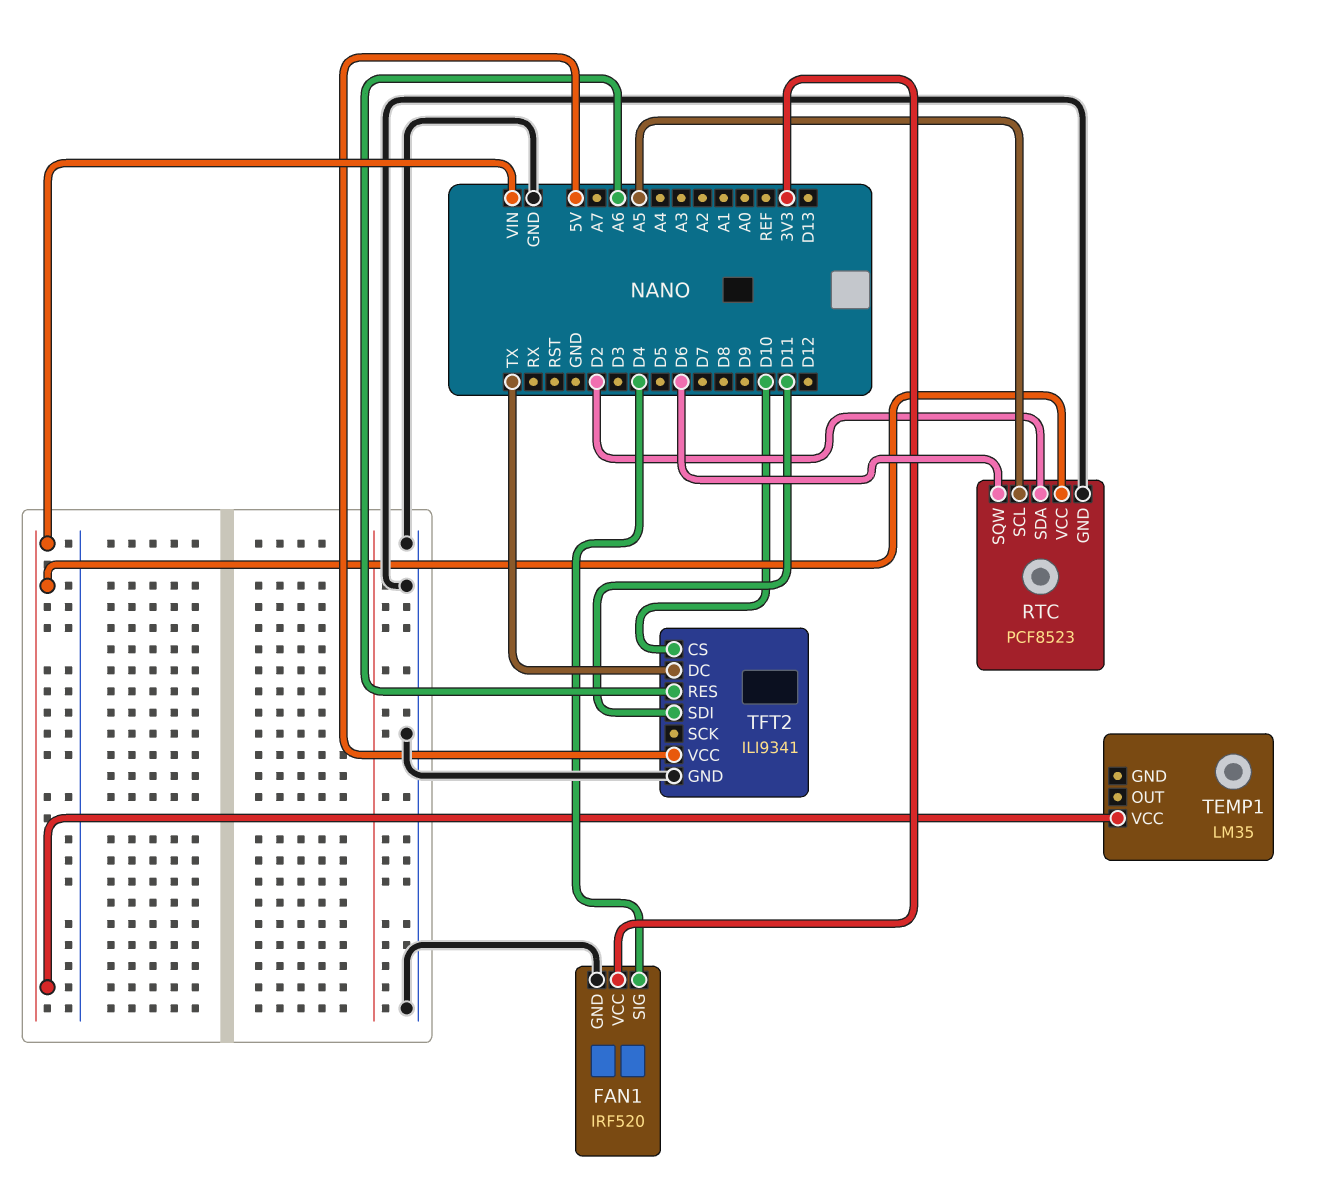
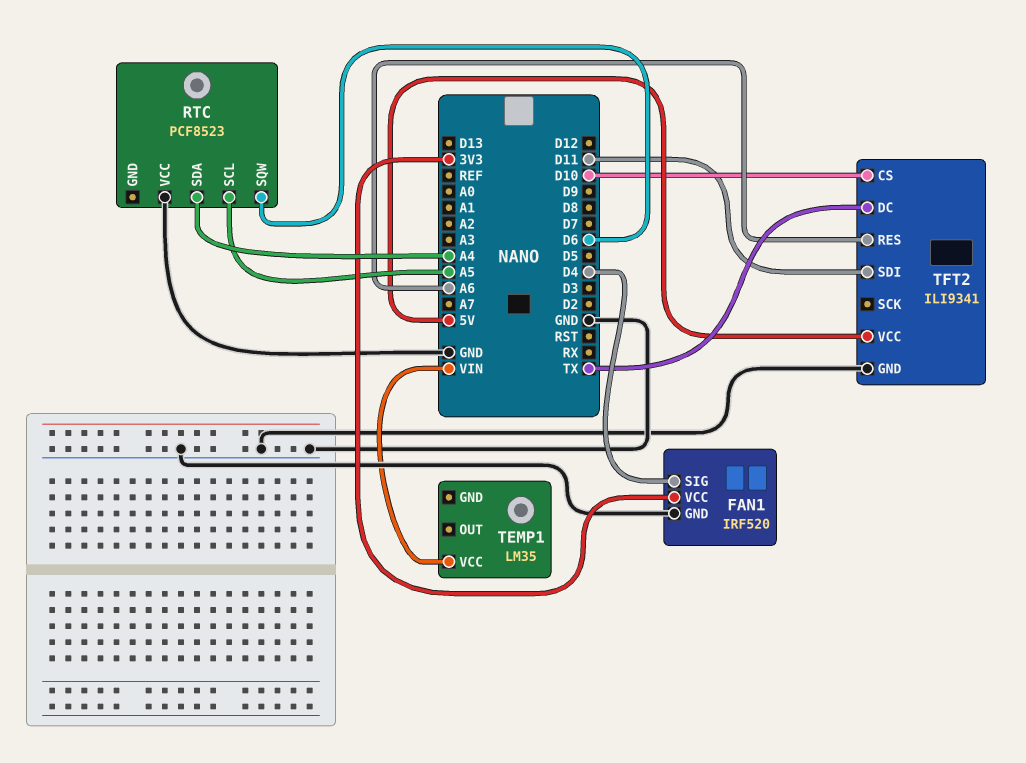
RTC pin GND: GND -> none
RTC pin SDA: D2 -> A4
RTC pin VCC: VIN -> GND

